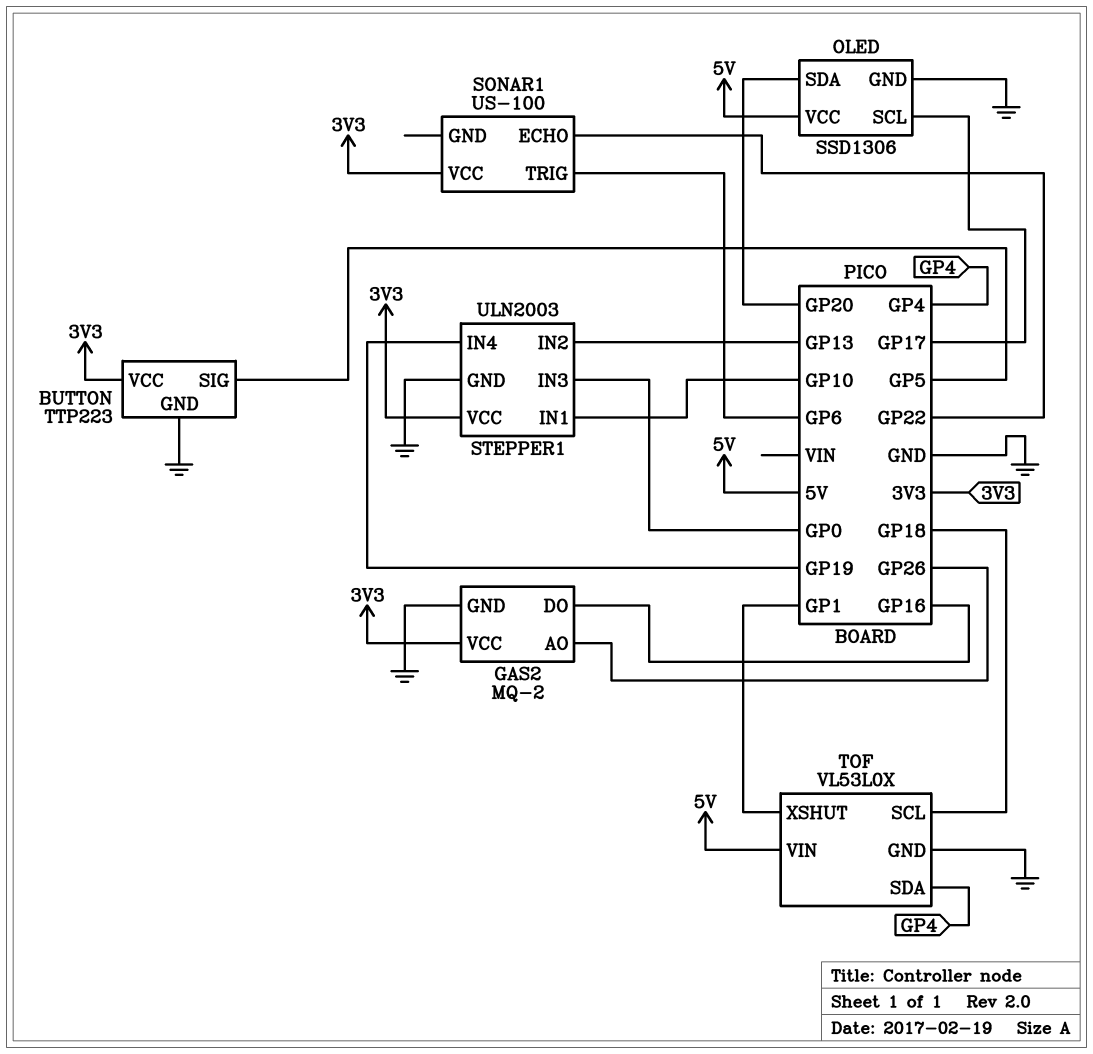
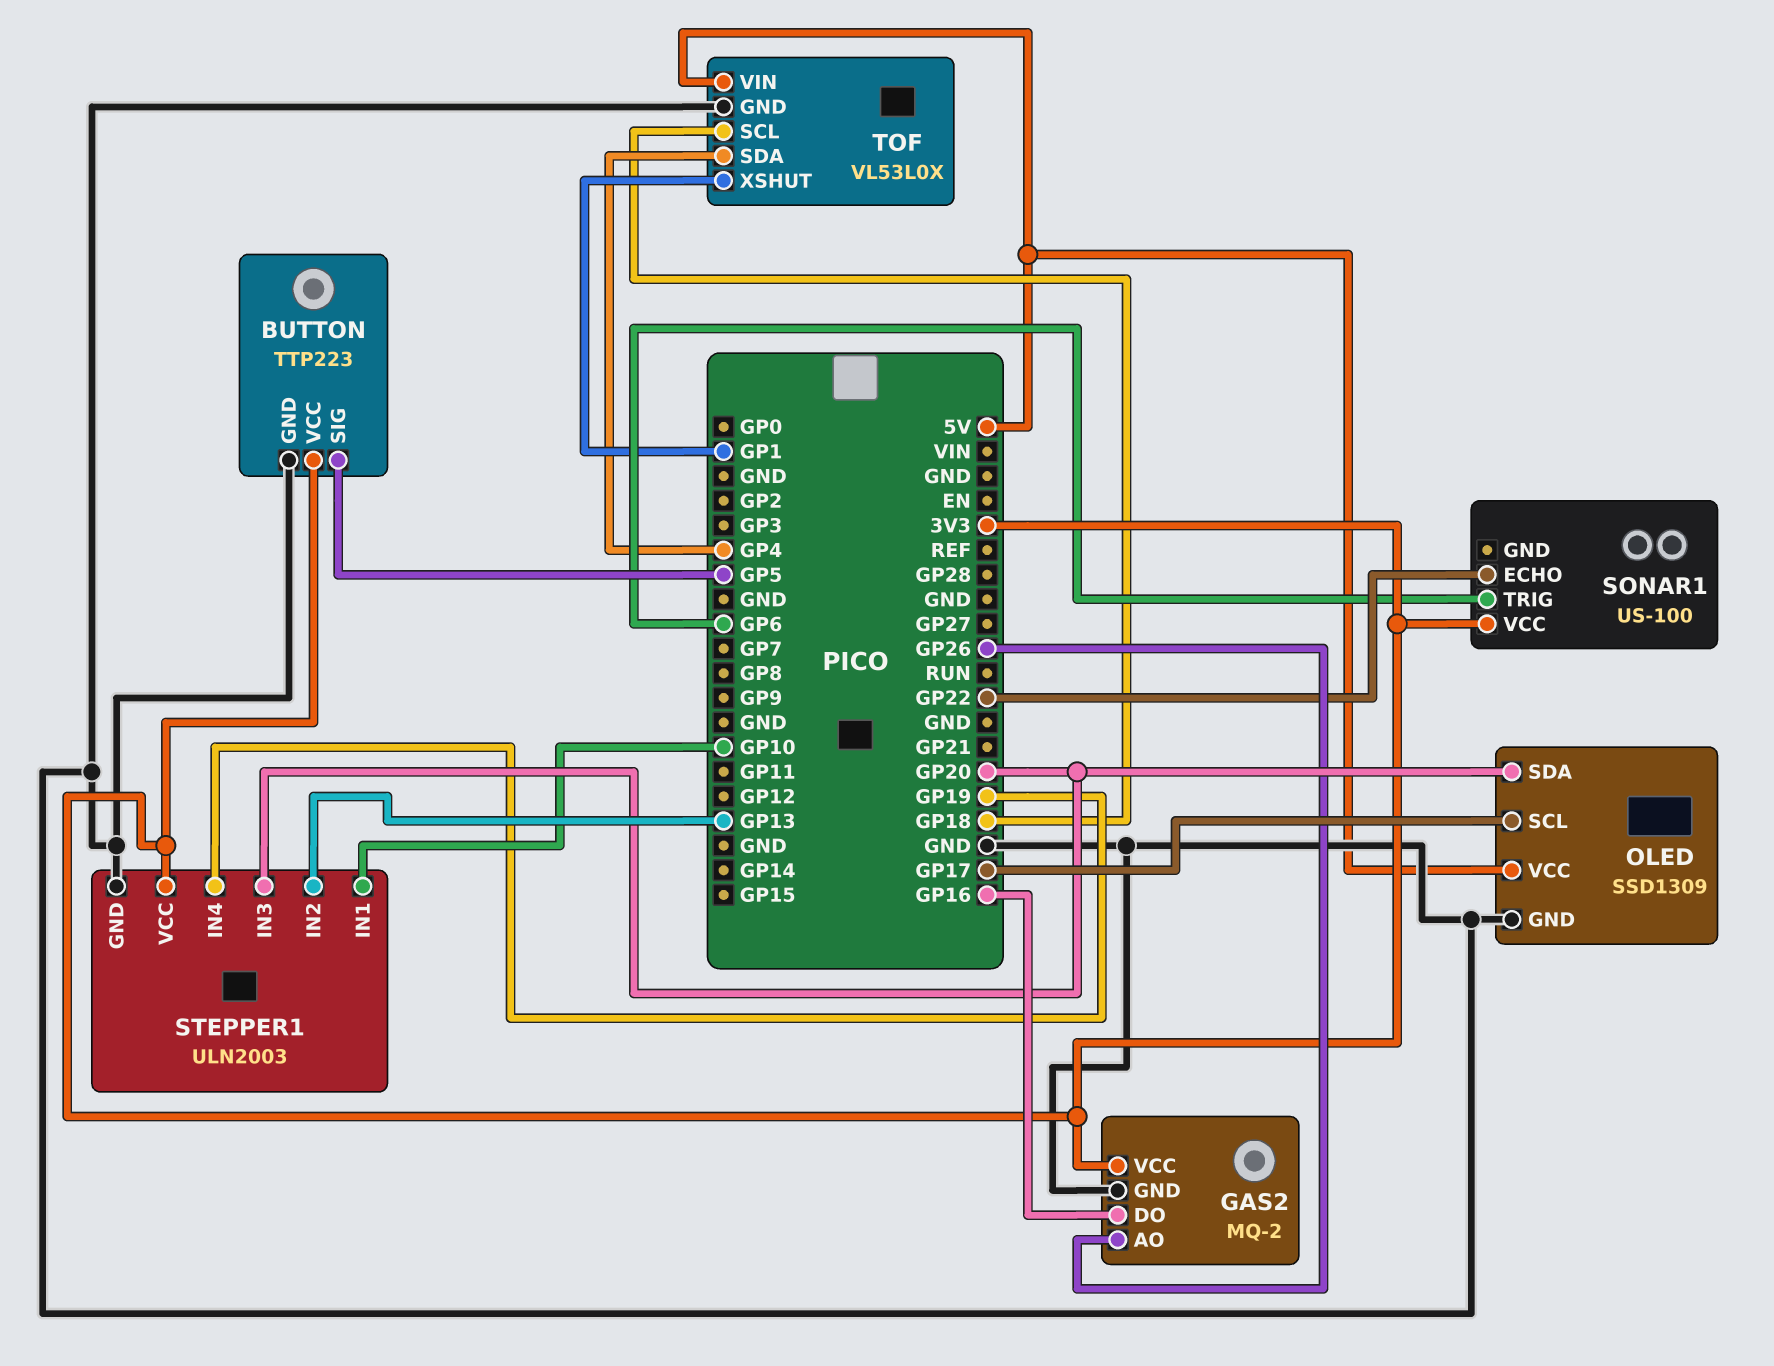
OLED: SSD1306 -> SSD1309
STEPPER1 pin IN3: GP0 -> GP20

